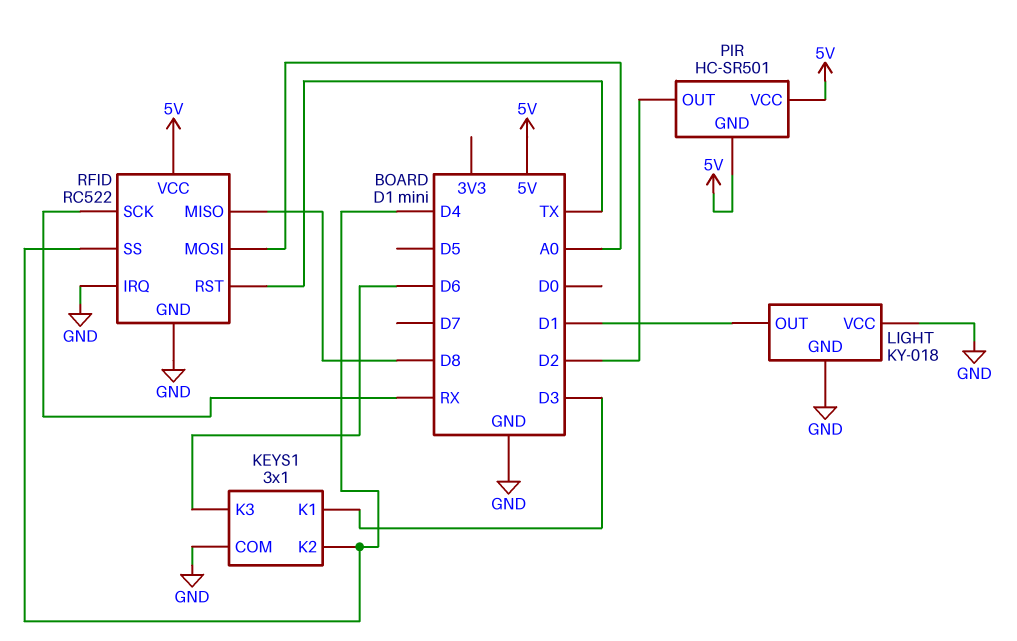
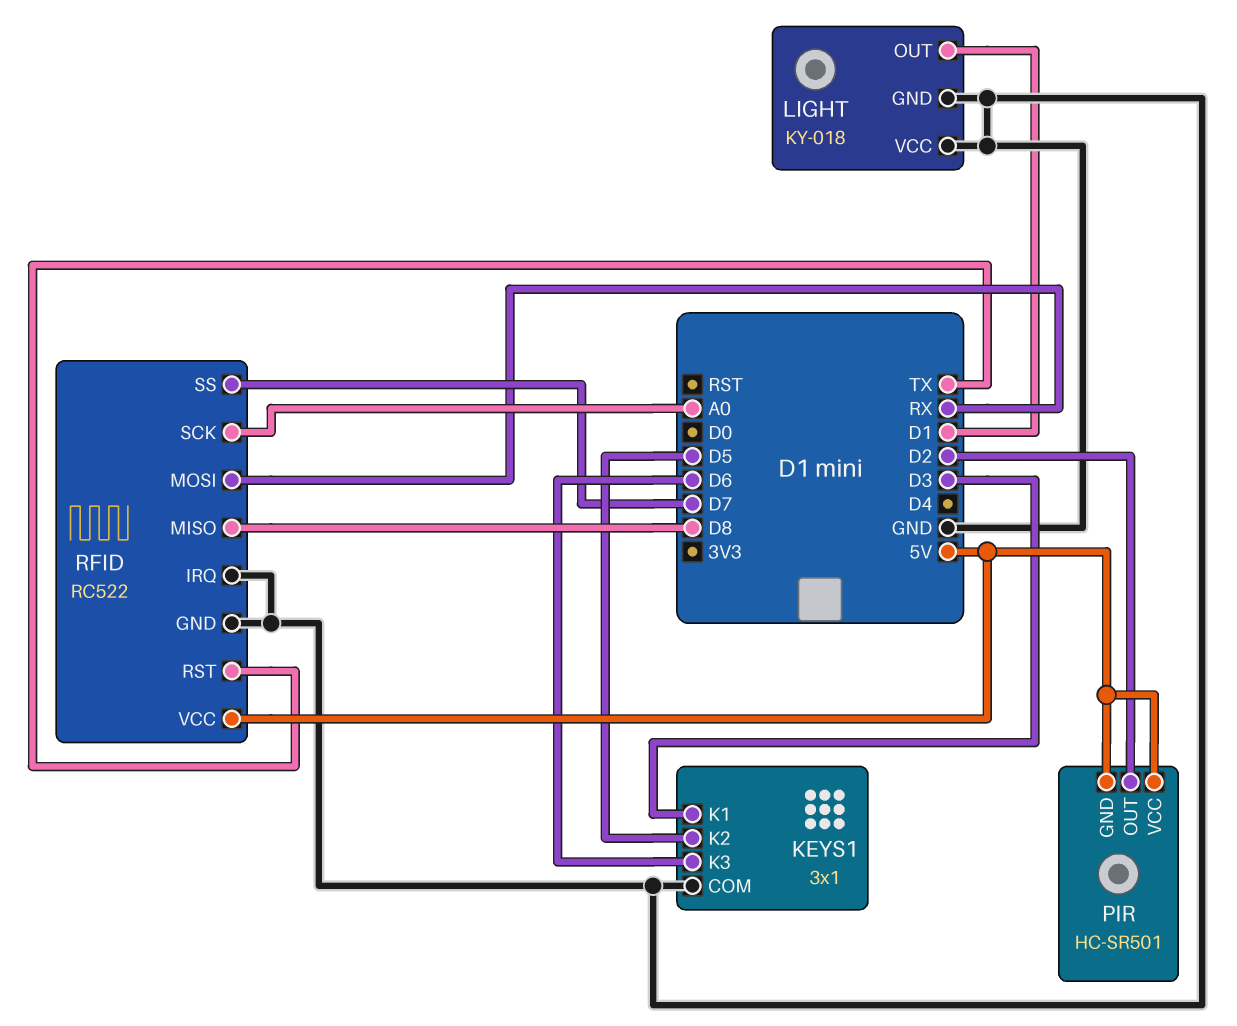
KEYS1 pin K2: D4 -> D5
RFID pin MOSI: A0 -> RX
RFID pin SCK: RX -> A0
RFID pin SS: D4 -> D7

